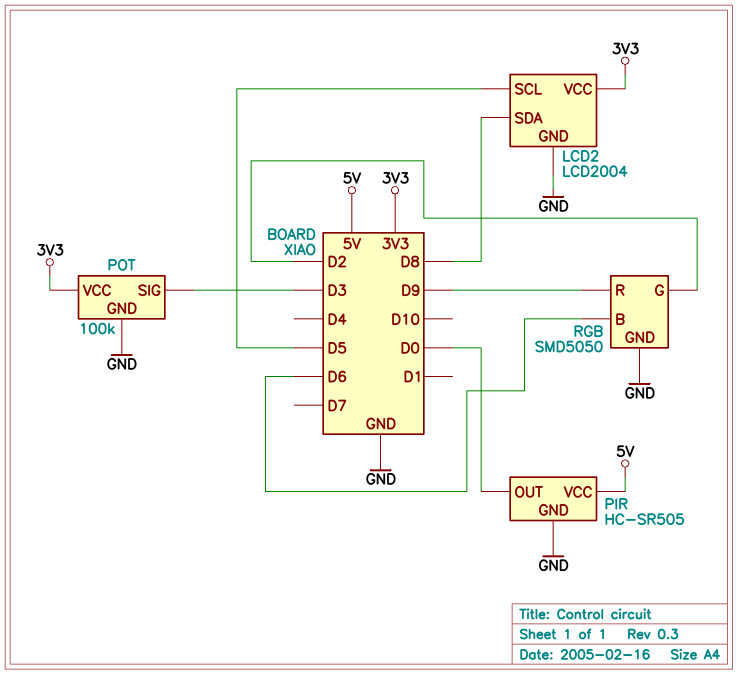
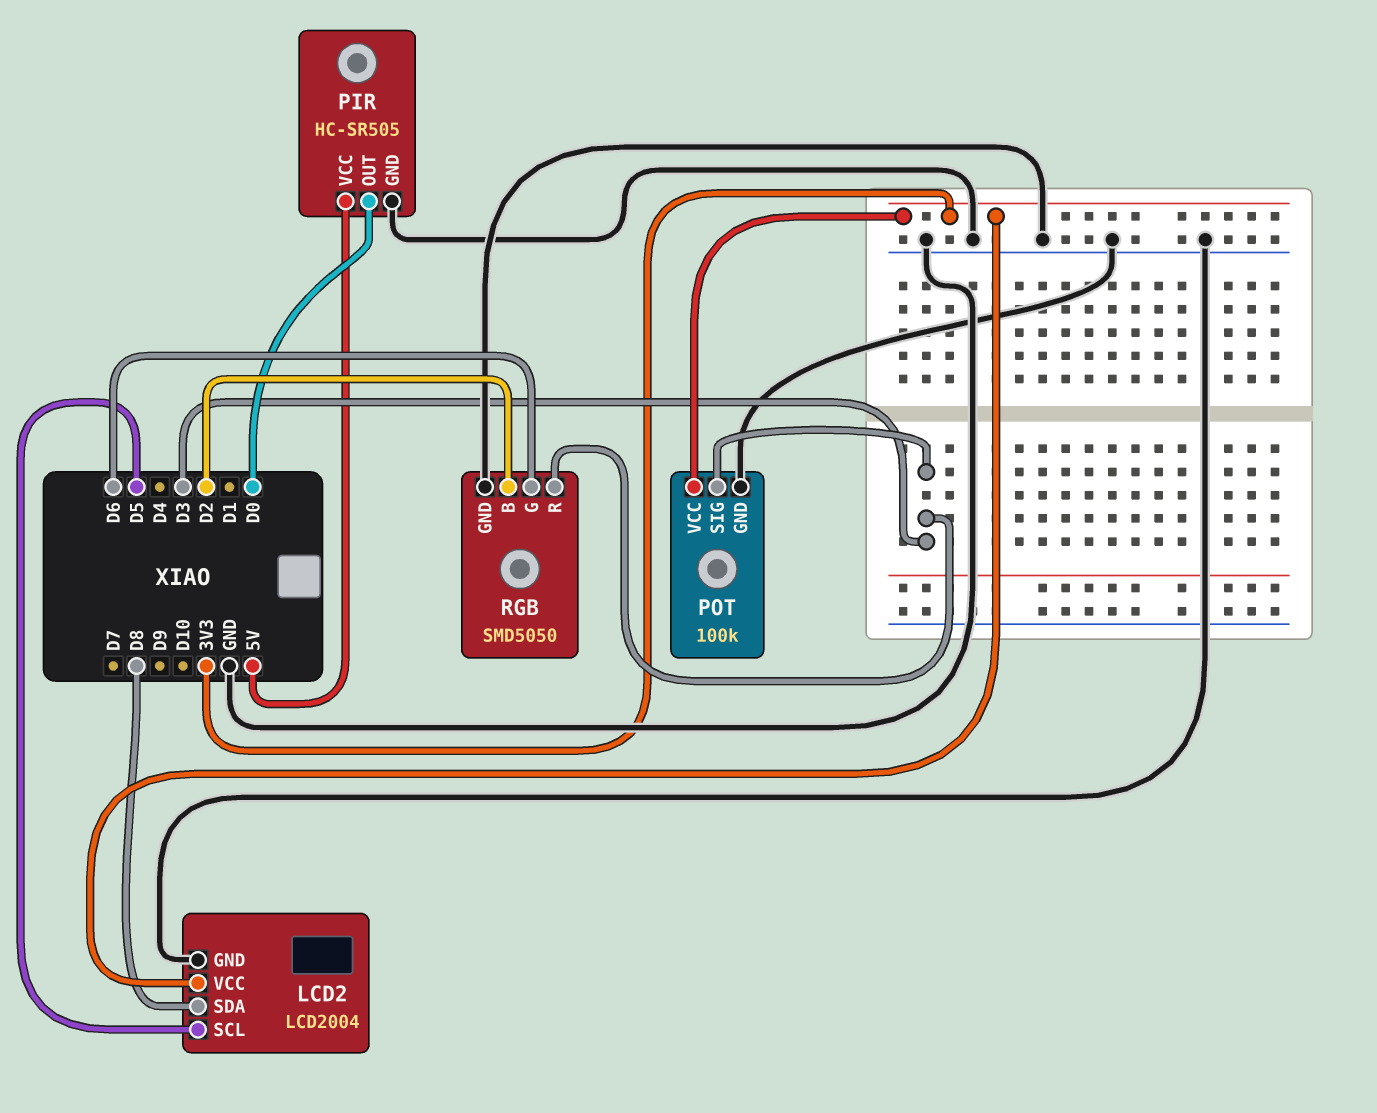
RGB pin B: D6 -> D2
RGB pin G: D2 -> D6
RGB pin R: D9 -> D3

